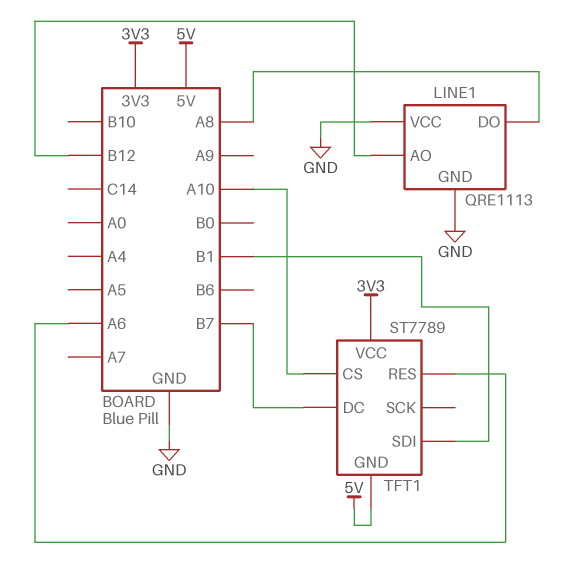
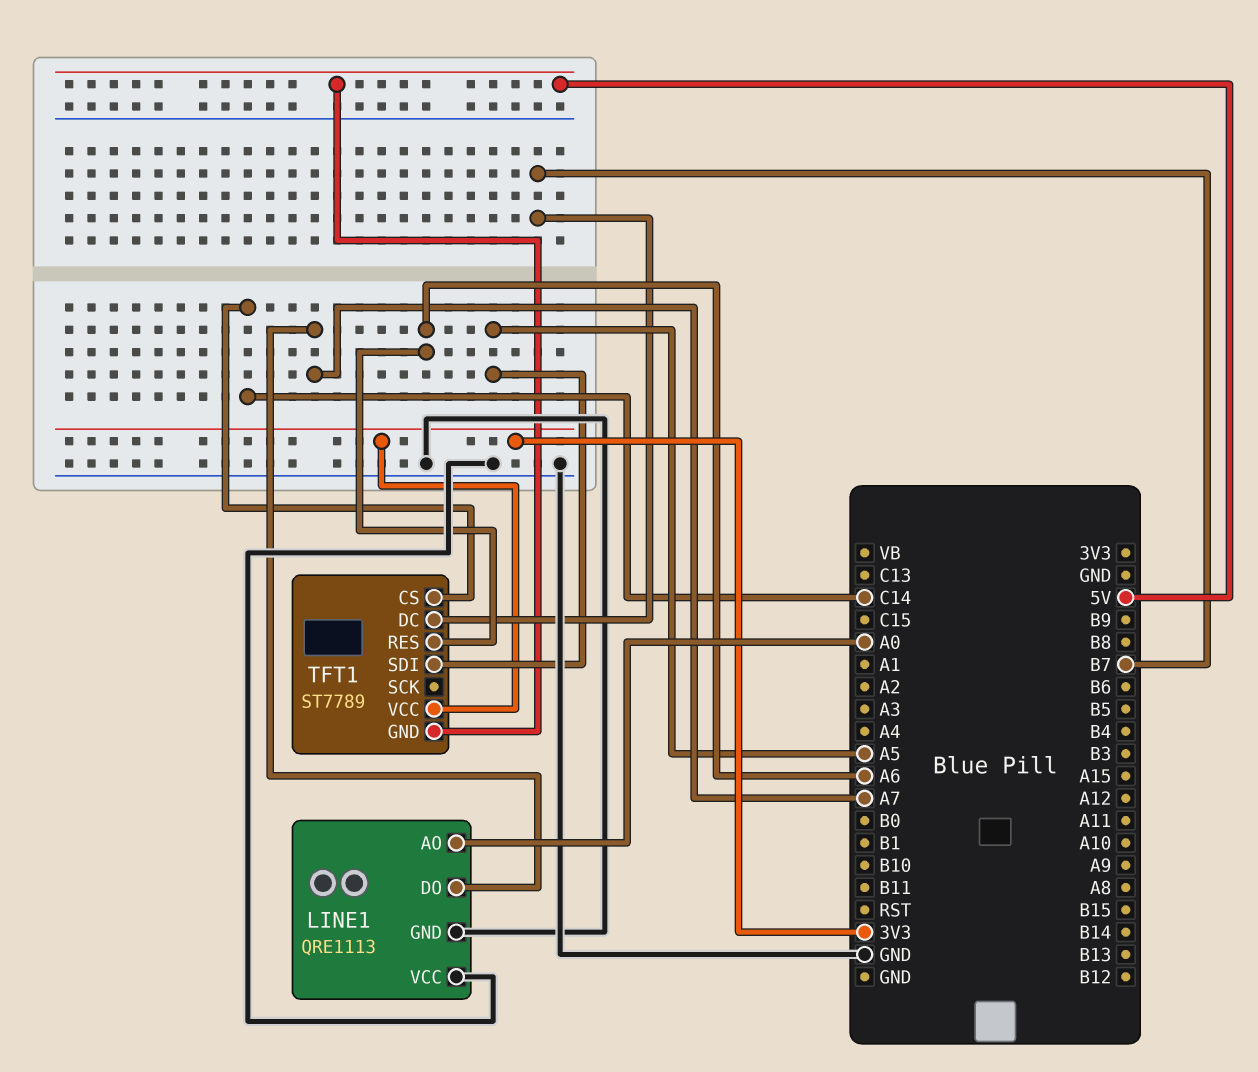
LINE1 pin AO: B12 -> A0
LINE1 pin DO: A8 -> A7
TFT1 pin CS: A10 -> C14
TFT1 pin SDI: B1 -> A5

